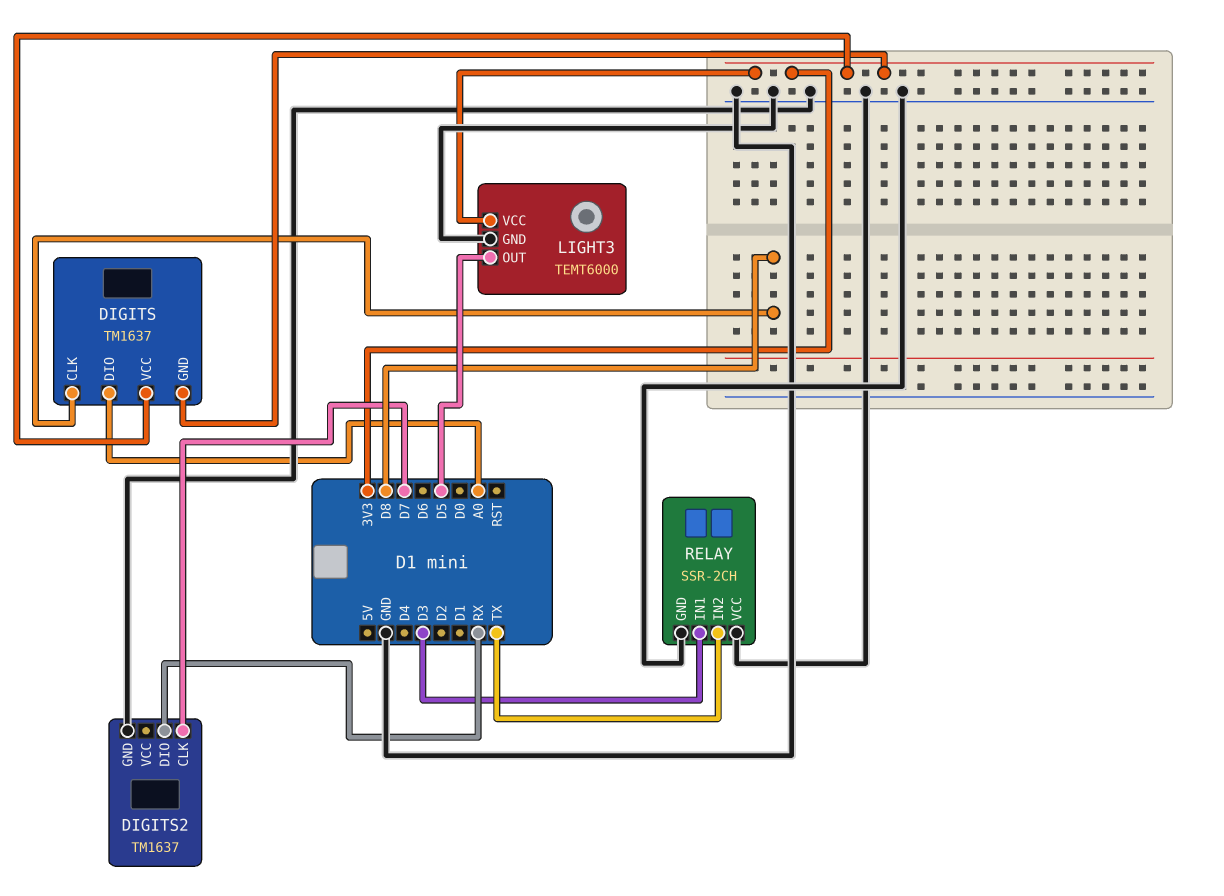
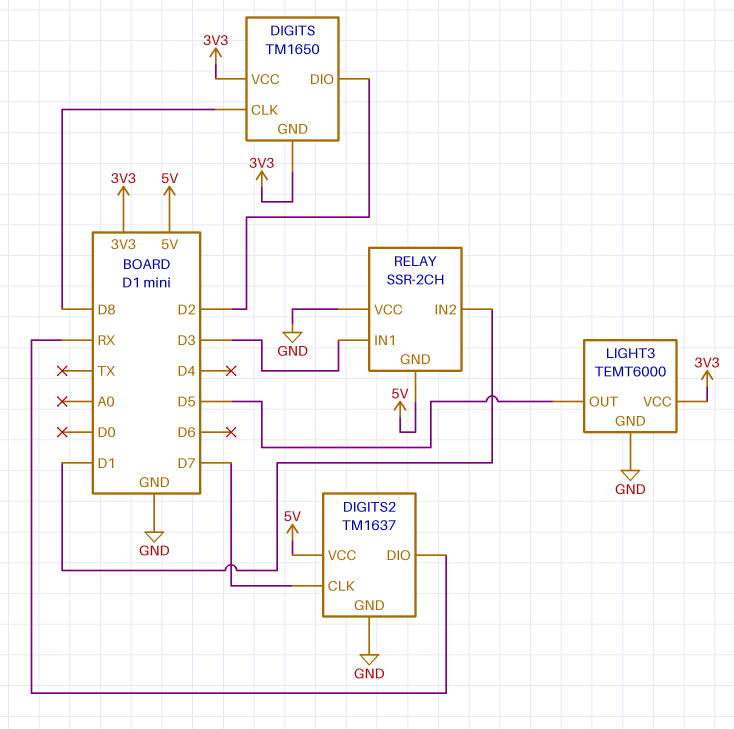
DIGITS: TM1637 -> TM1650
DIGITS pin DIO: A0 -> D2
DIGITS2 pin VCC: none -> 5V
RELAY pin GND: GND -> 5V
RELAY pin IN2: TX -> D1

